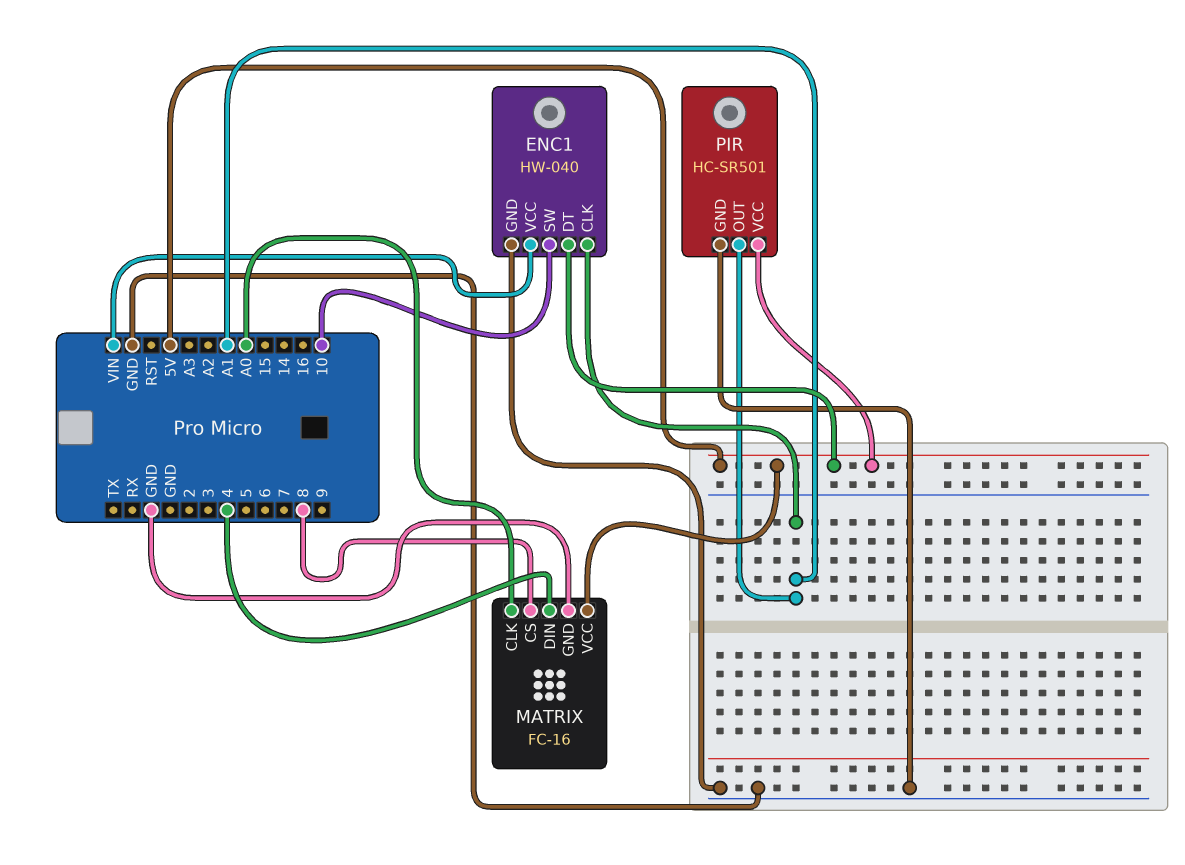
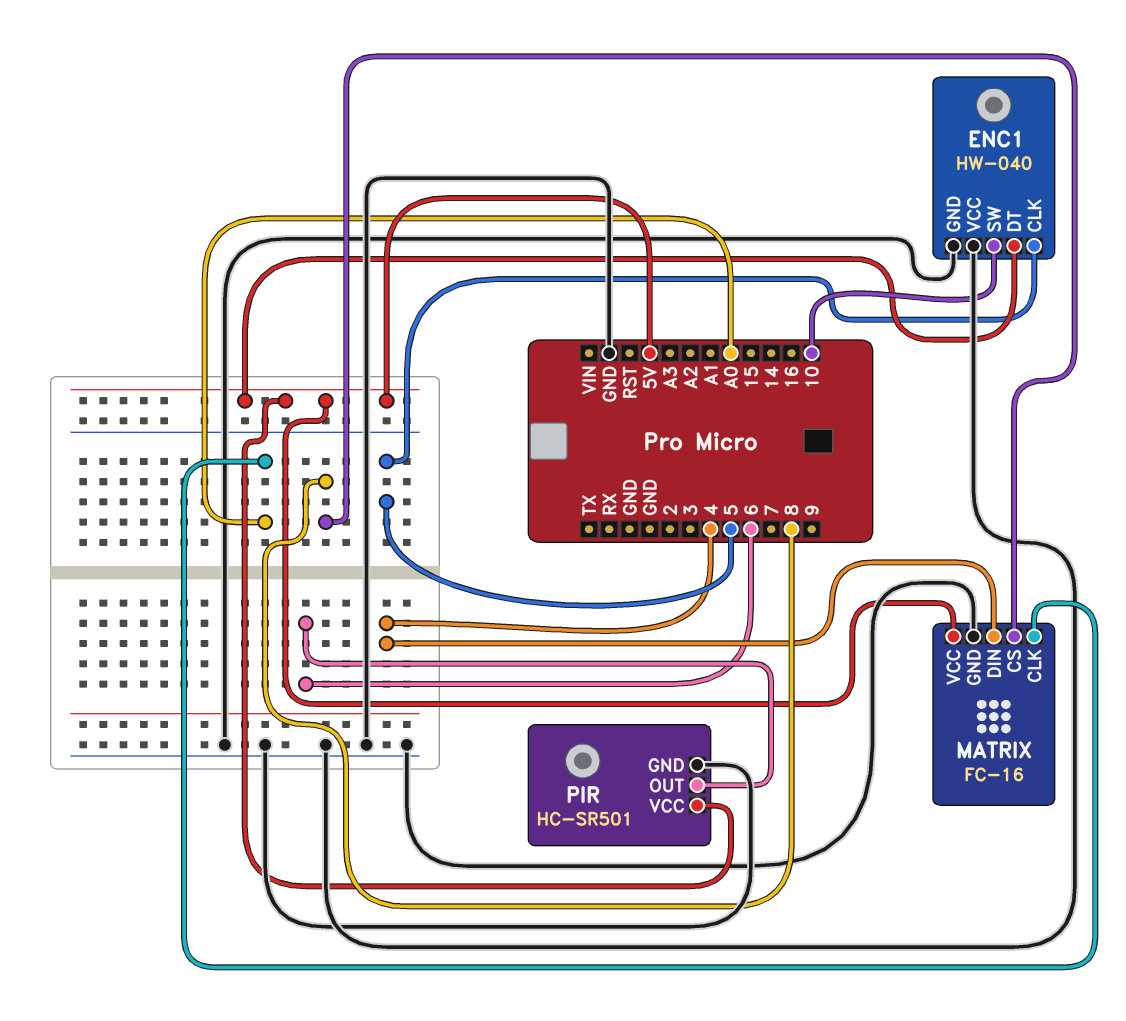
ENC1 pin CLK: A1 -> 5
ENC1 pin VCC: VIN -> GND
PIR pin OUT: A1 -> 6

